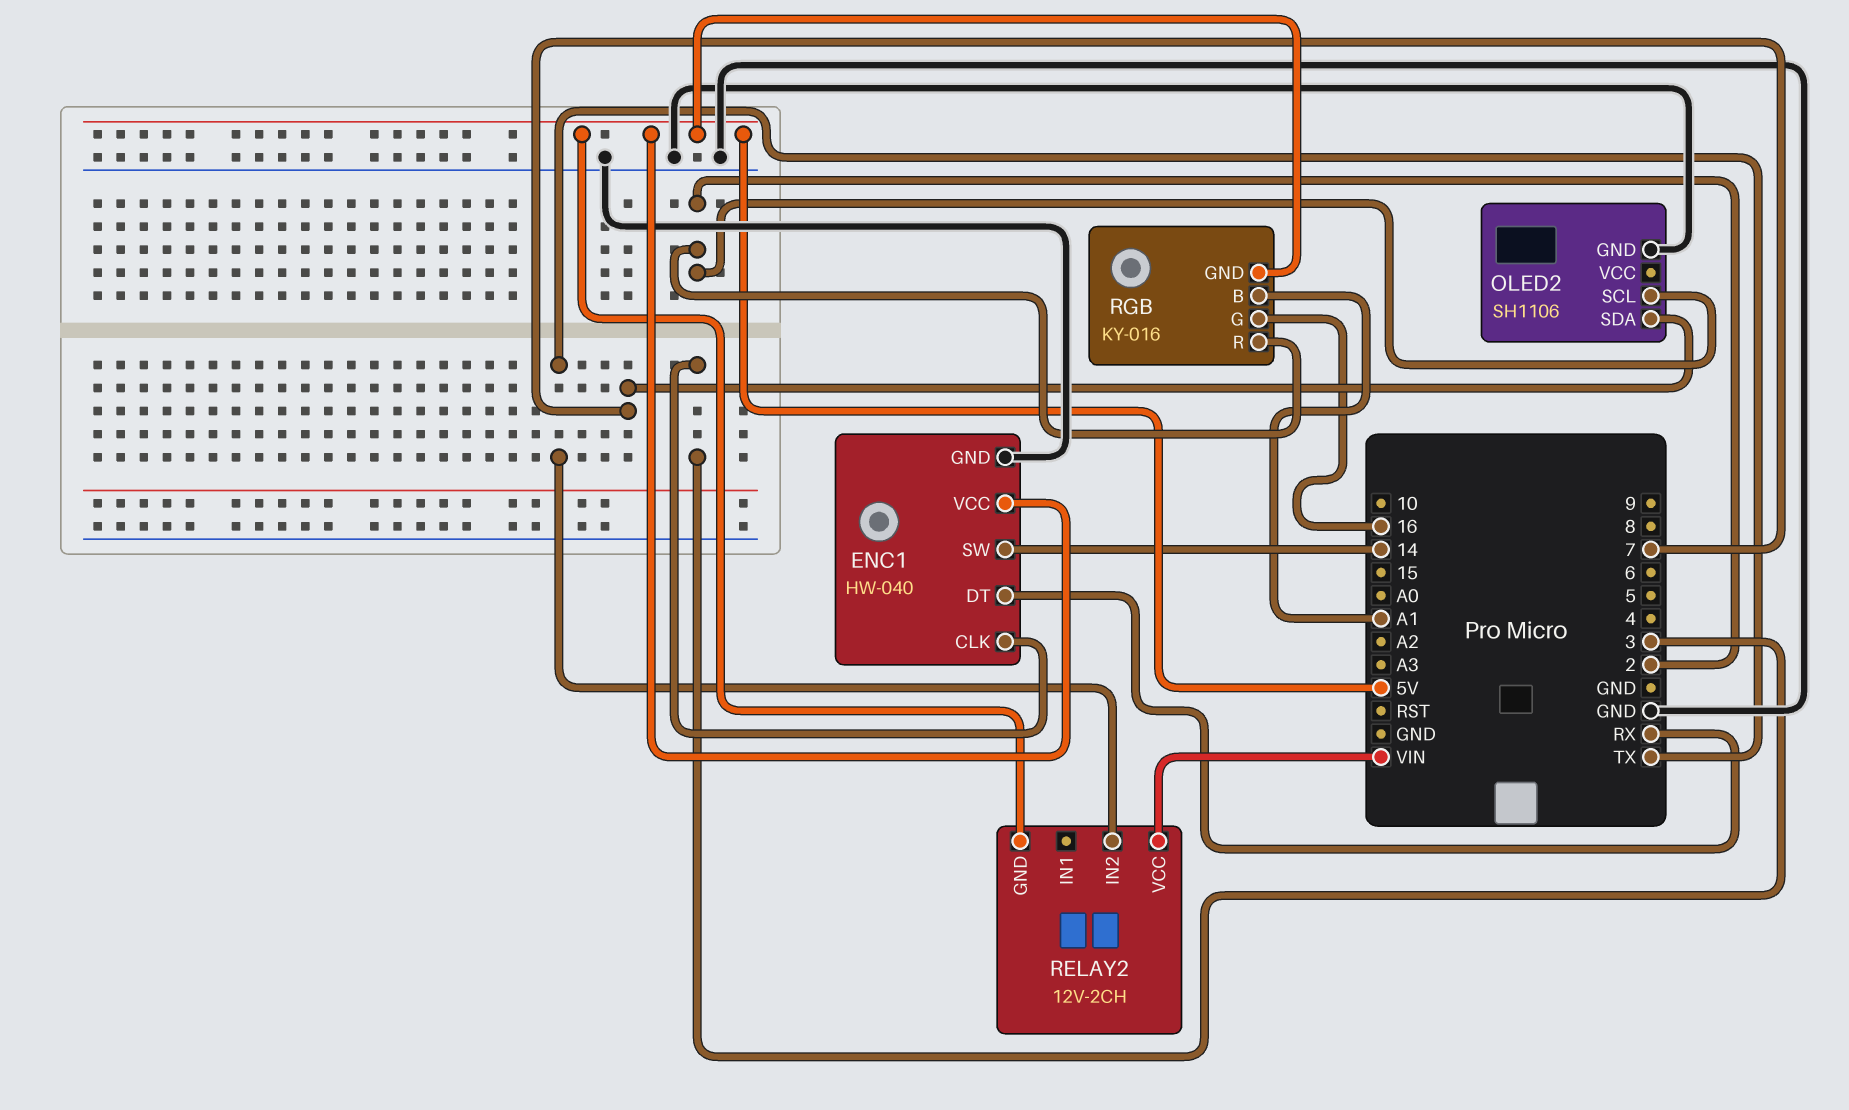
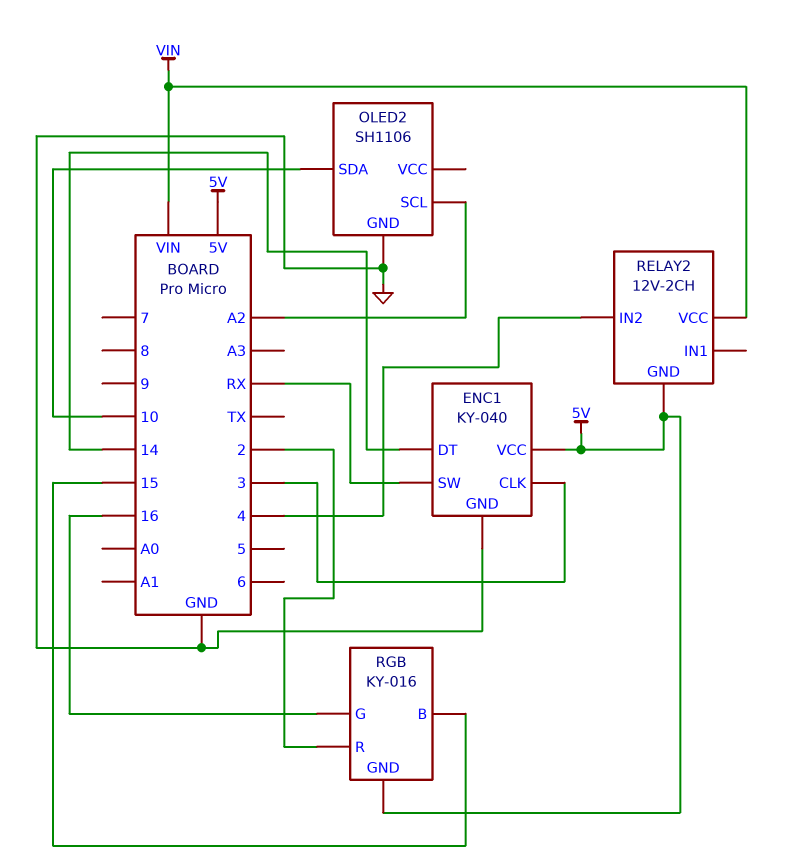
ENC1: HW-040 -> KY-040
ENC1 pin DT: RX -> 14
ENC1 pin SW: 14 -> RX
OLED2 pin SCL: 2 -> A2
OLED2 pin SDA: 7 -> 10
RELAY2 pin IN2: TX -> 4
RGB pin B: A1 -> 15

